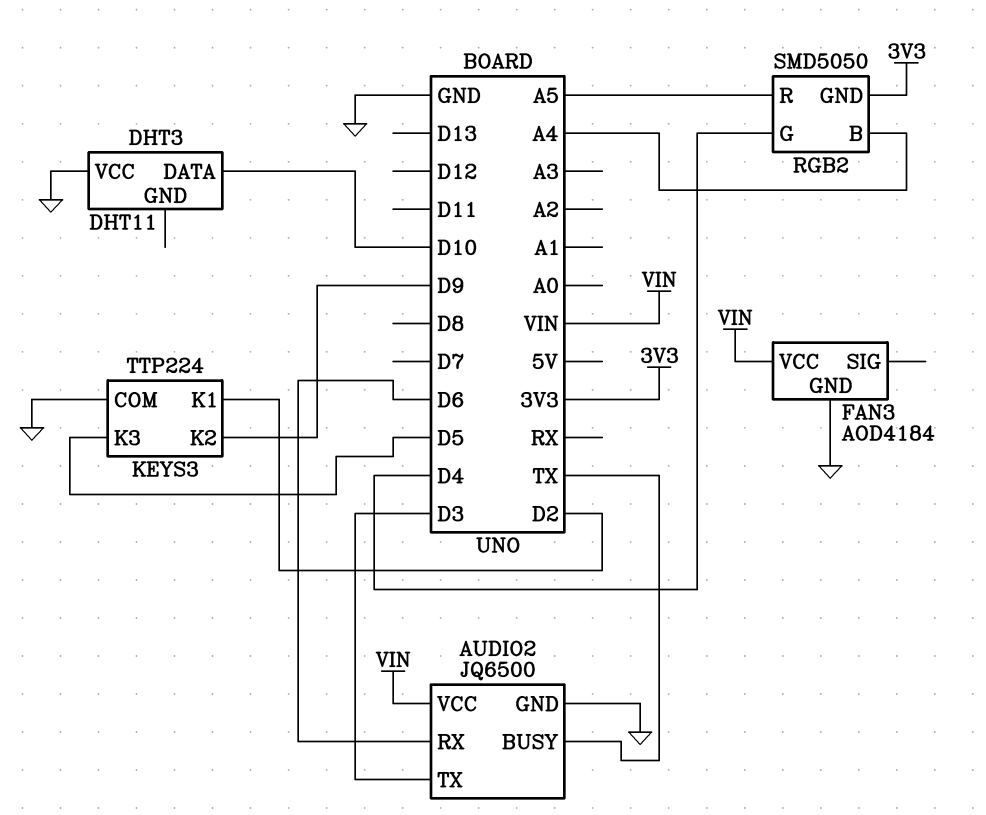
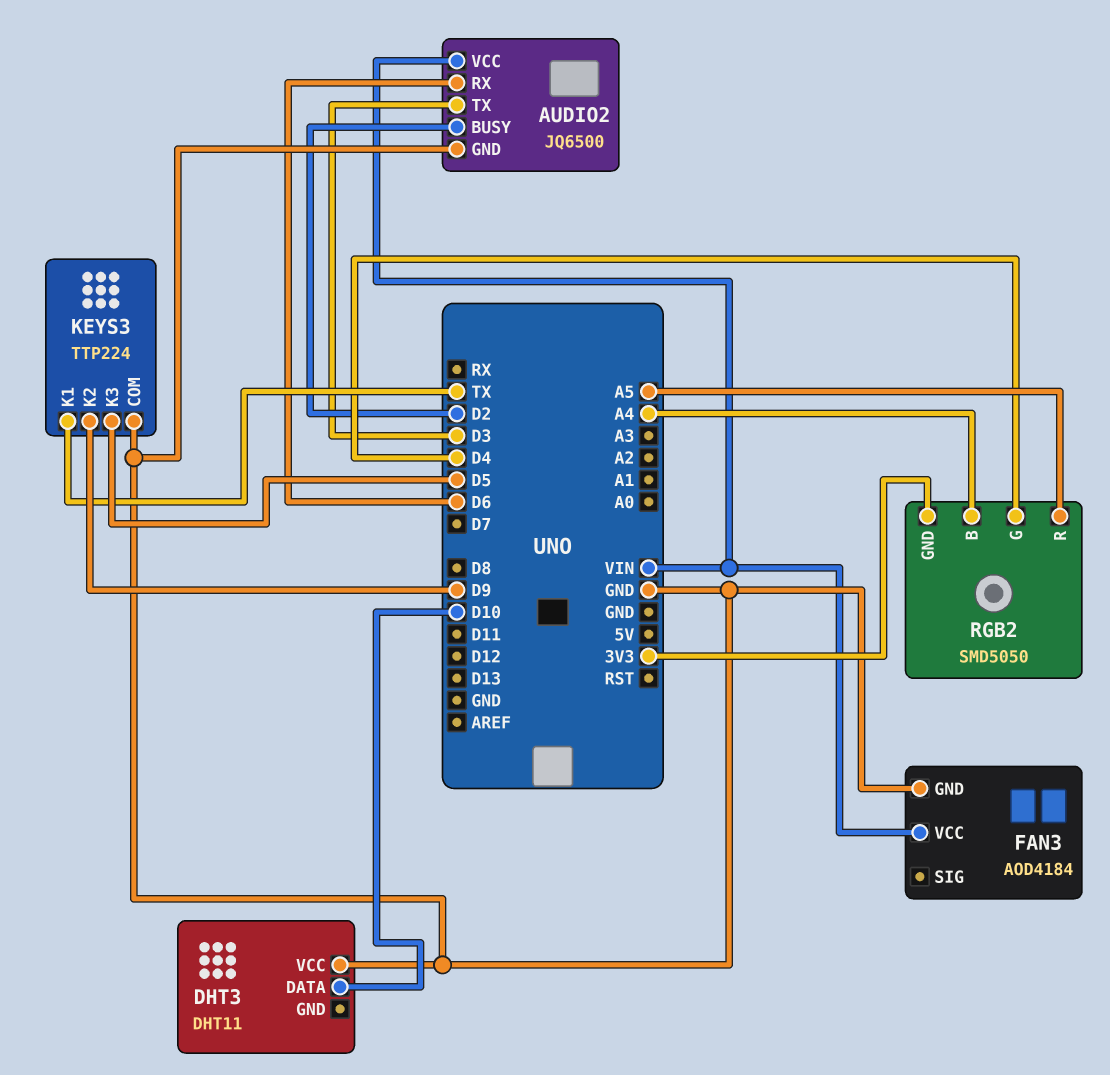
AUDIO2 pin BUSY: TX -> D2
KEYS3 pin K1: D2 -> TX

